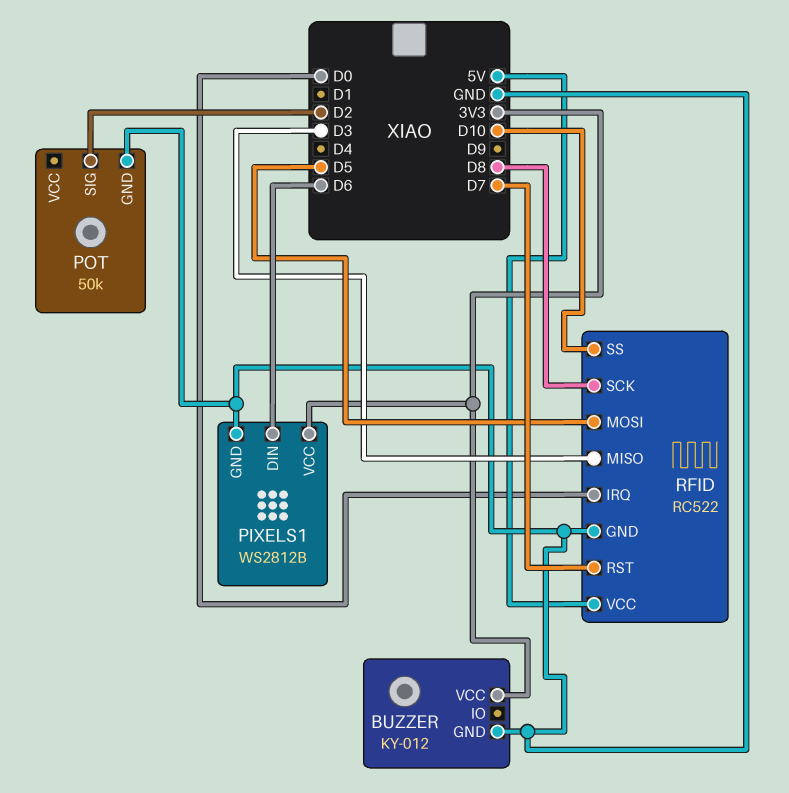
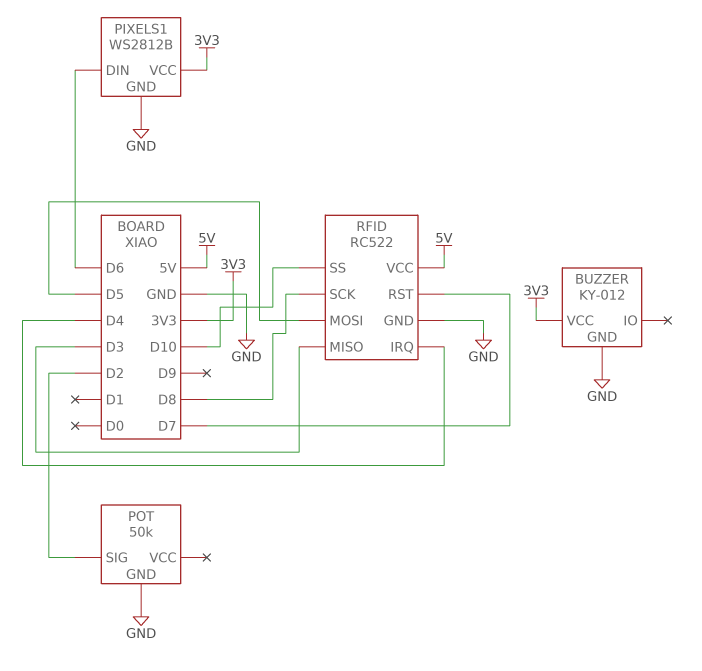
RFID pin IRQ: D0 -> D4

